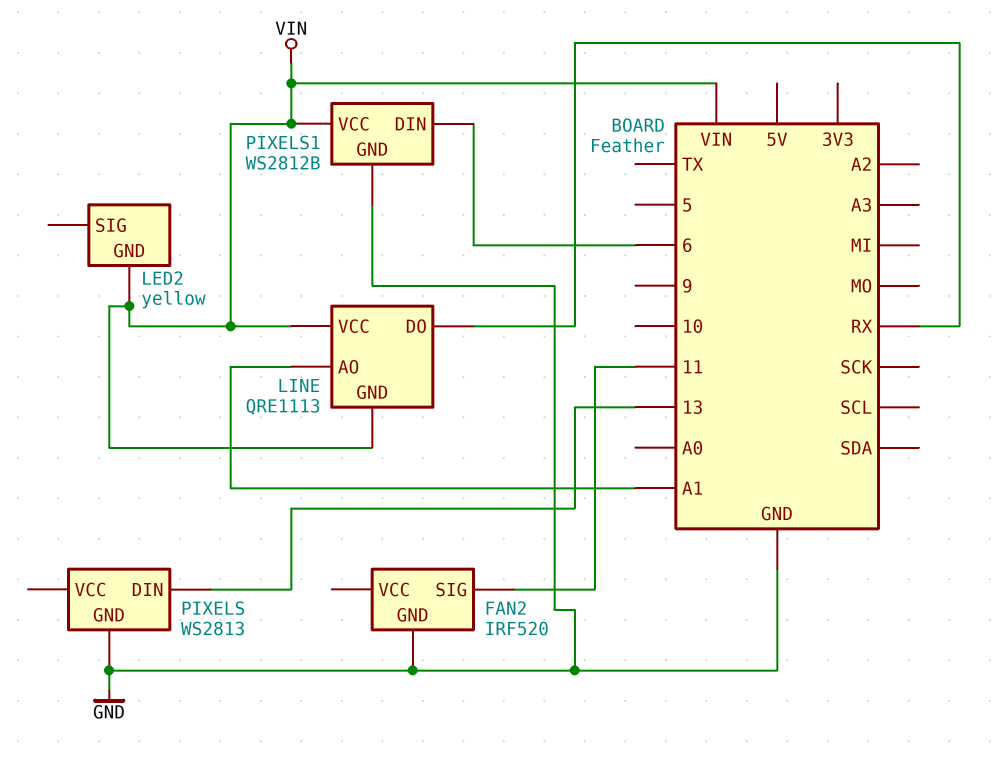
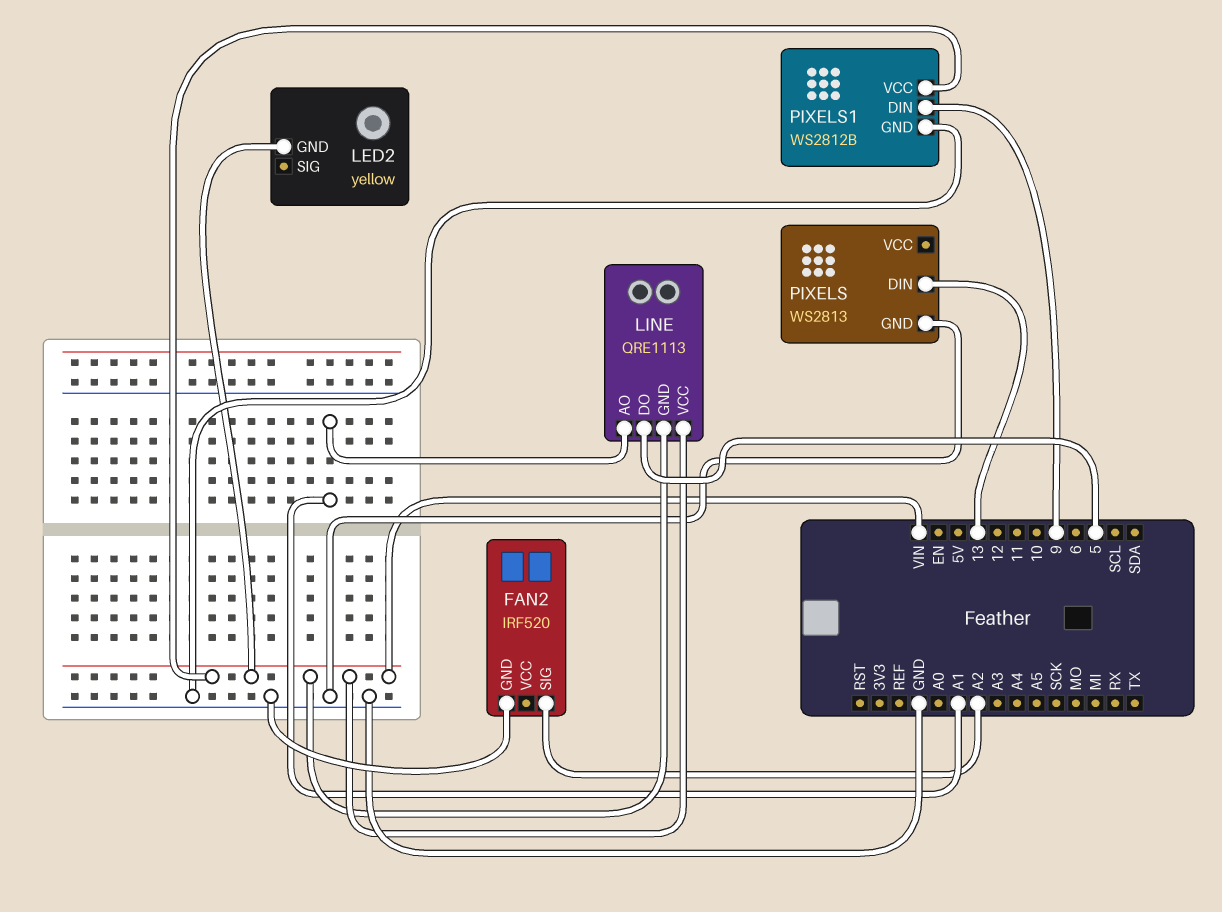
FAN2 pin SIG: 11 -> A2
LINE pin DO: RX -> 5
PIXELS1 pin DIN: 6 -> 9

